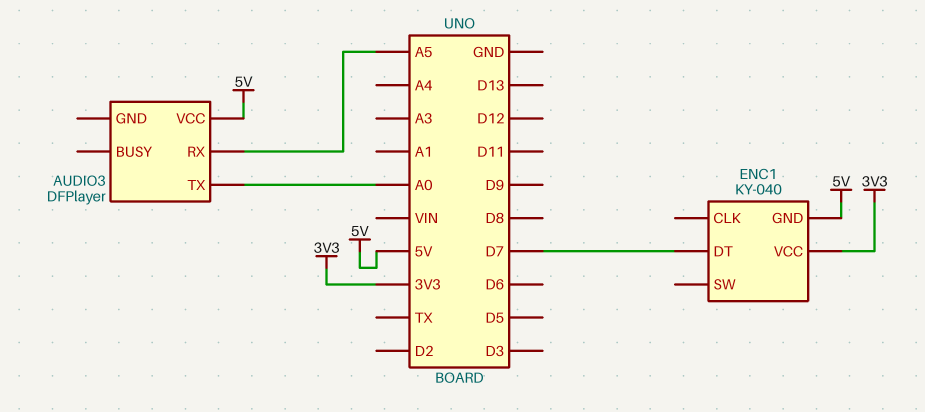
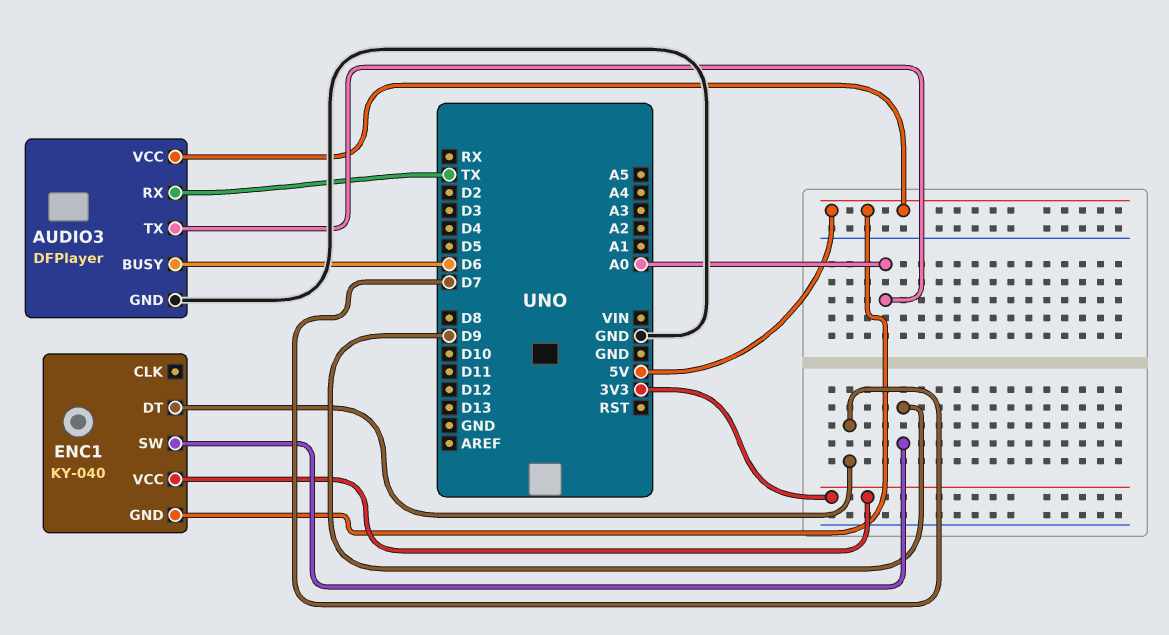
AUDIO3 pin BUSY: none -> D6
AUDIO3 pin GND: none -> GND
AUDIO3 pin RX: A5 -> TX
ENC1 pin SW: none -> D9

